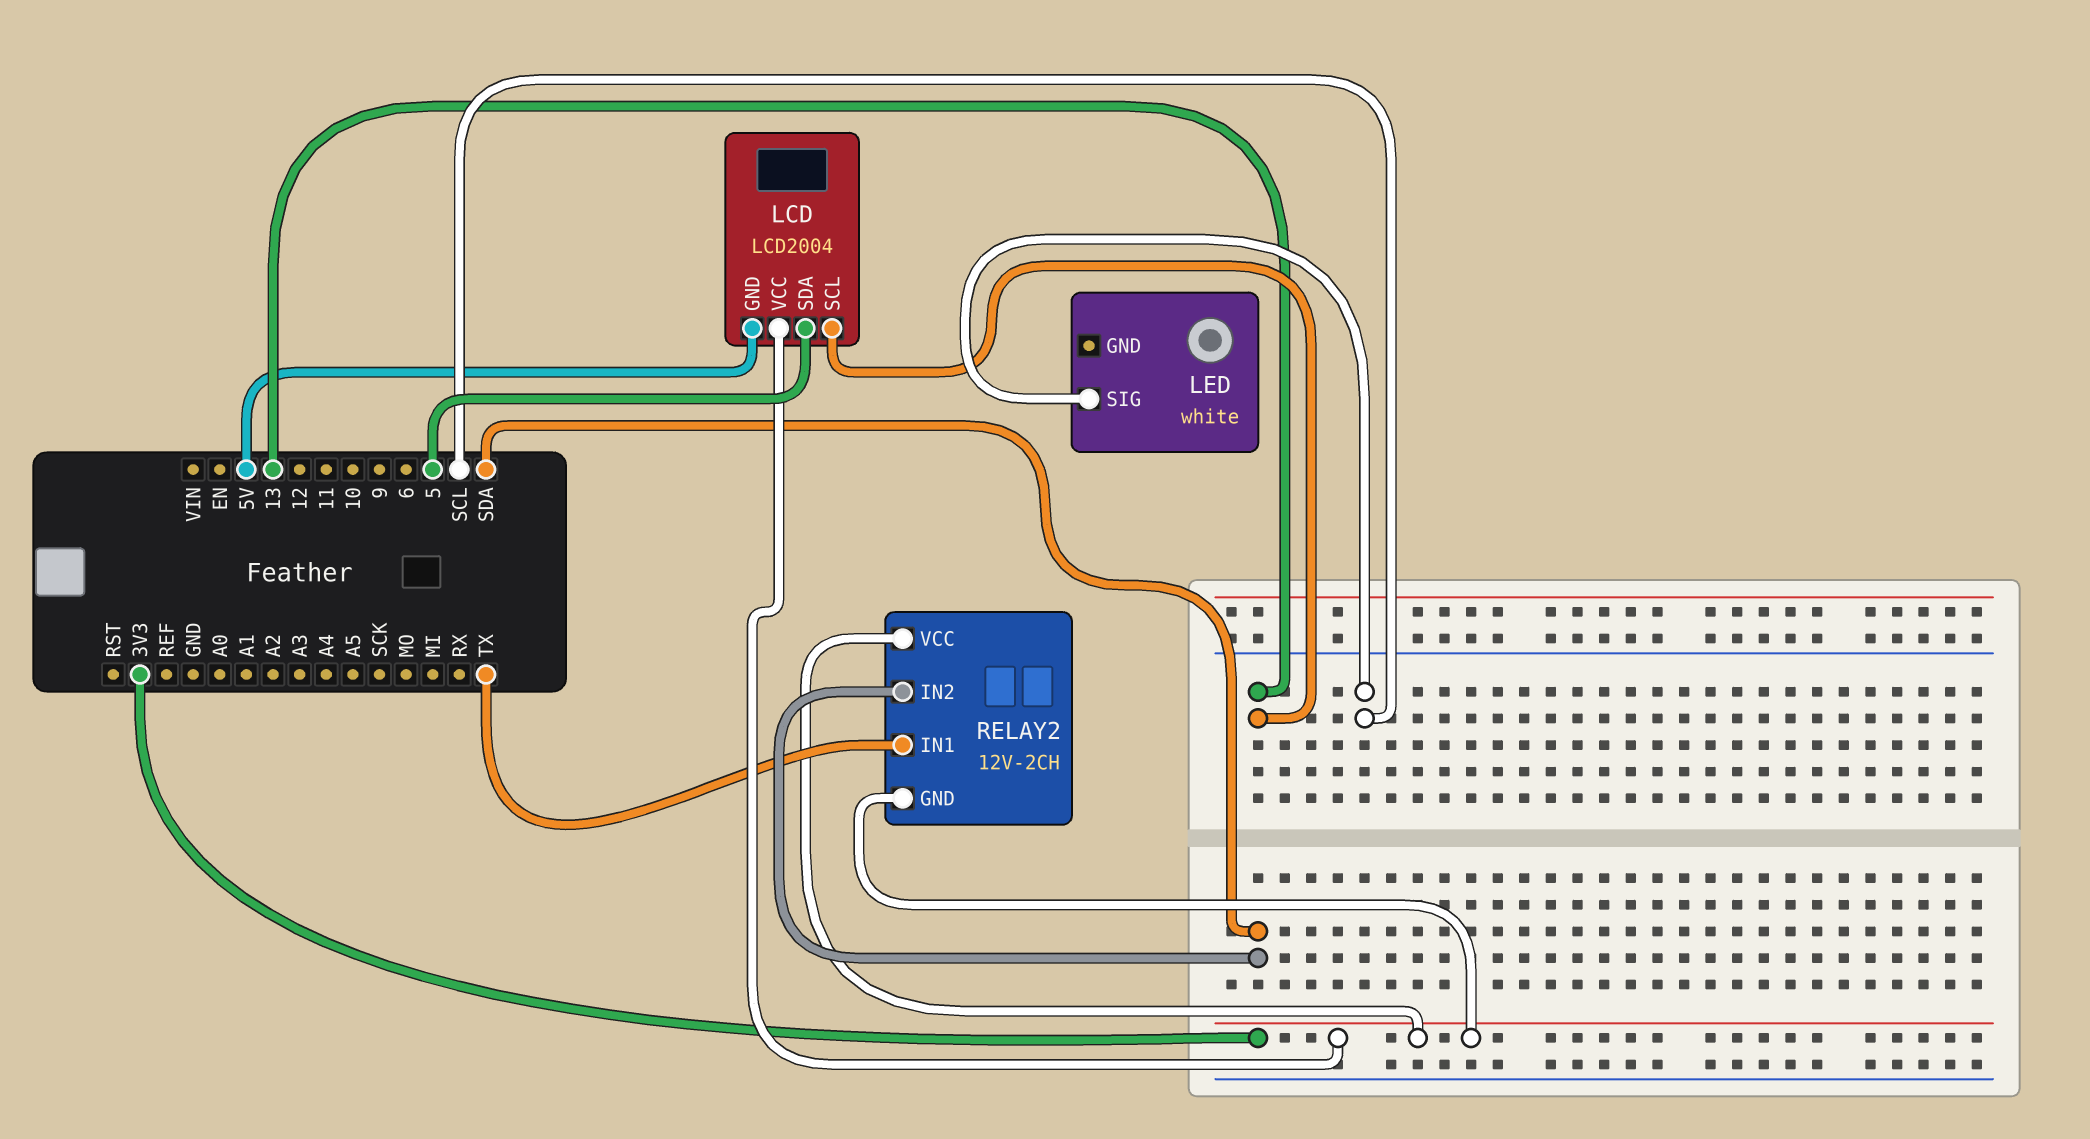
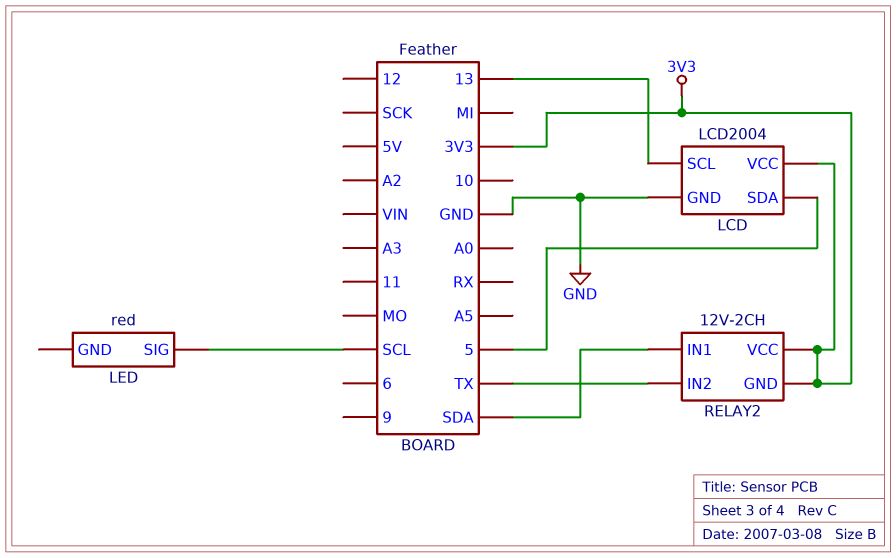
LCD pin GND: 5V -> GND
LED: white -> red
RELAY2 pin IN1: TX -> SDA
RELAY2 pin IN2: SDA -> TX

